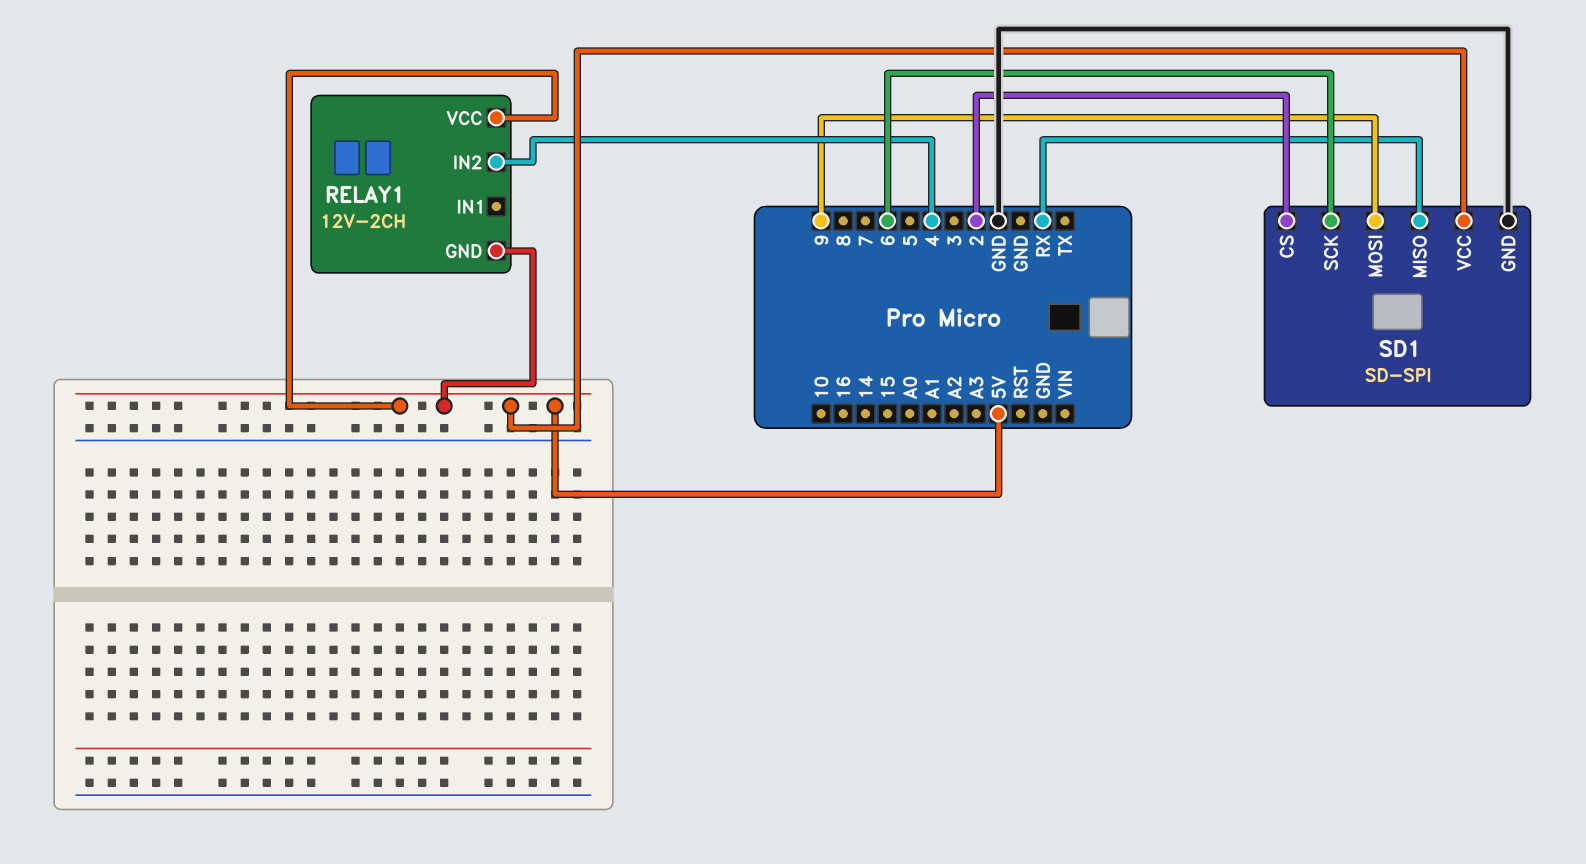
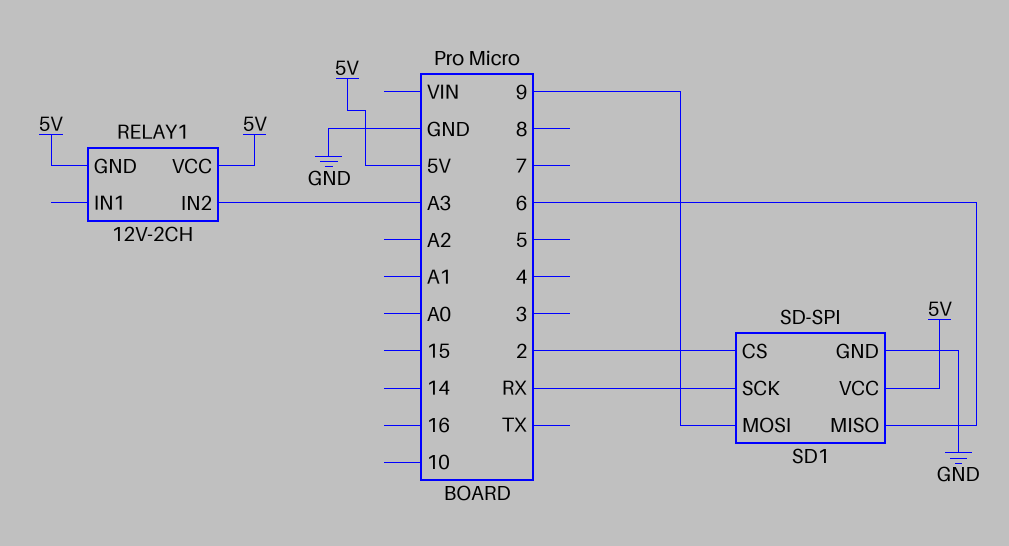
RELAY1 pin IN2: 4 -> A3
SD1 pin MISO: RX -> 6
SD1 pin SCK: 6 -> RX

